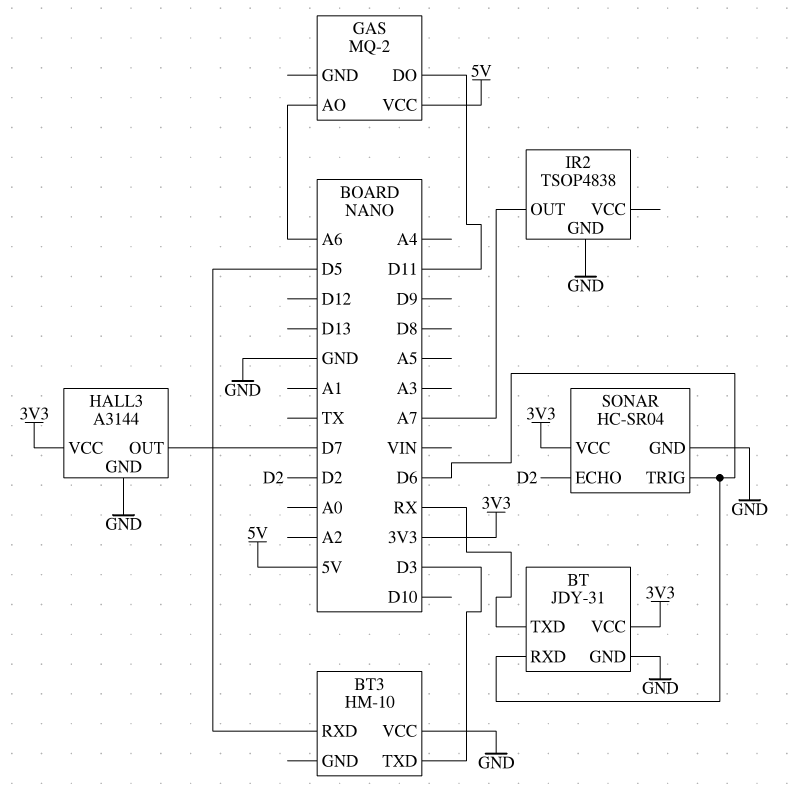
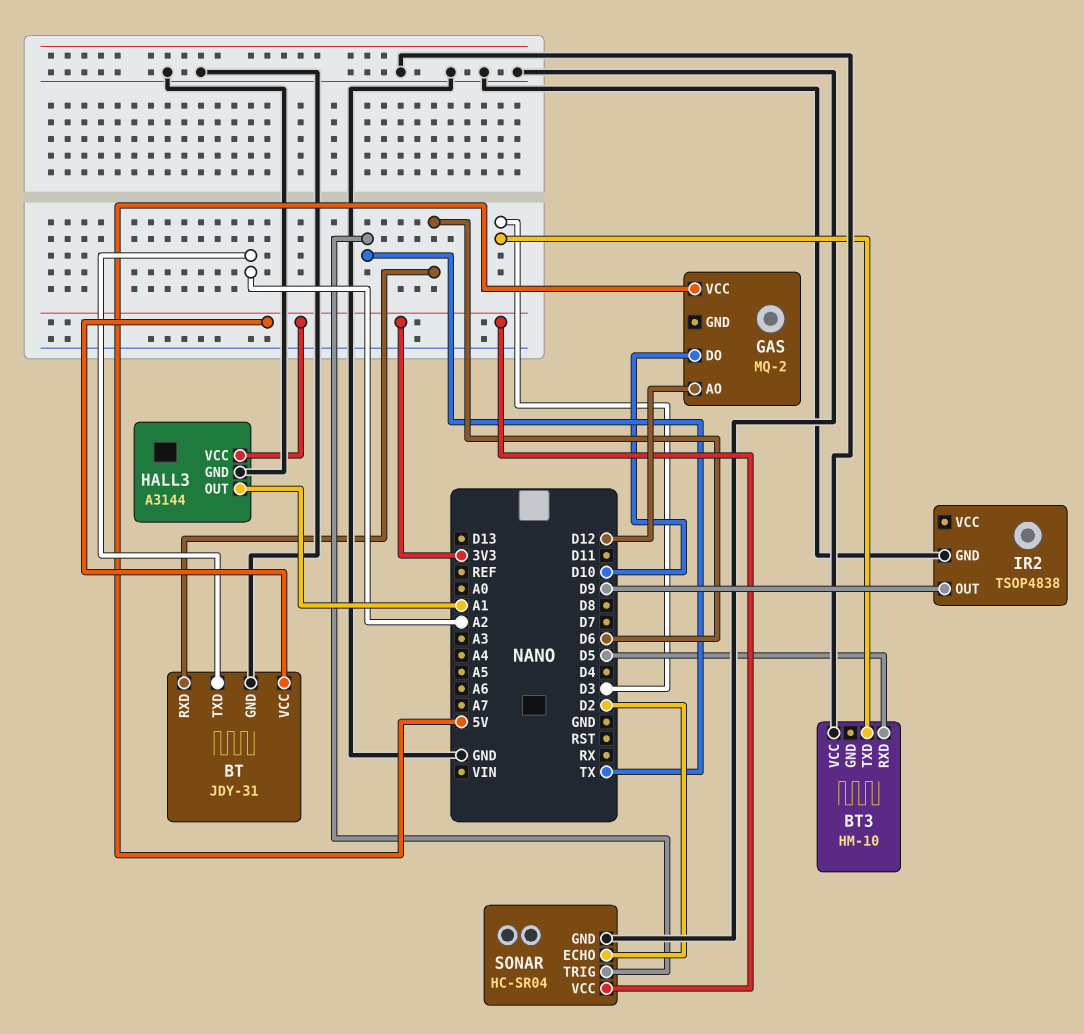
BT pin TXD: RX -> A2
GAS pin AO: A6 -> D12
GAS pin DO: D11 -> D10
HALL3 pin OUT: D7 -> A1
IR2 pin OUT: A7 -> D9
SONAR pin TRIG: D6 -> TX

